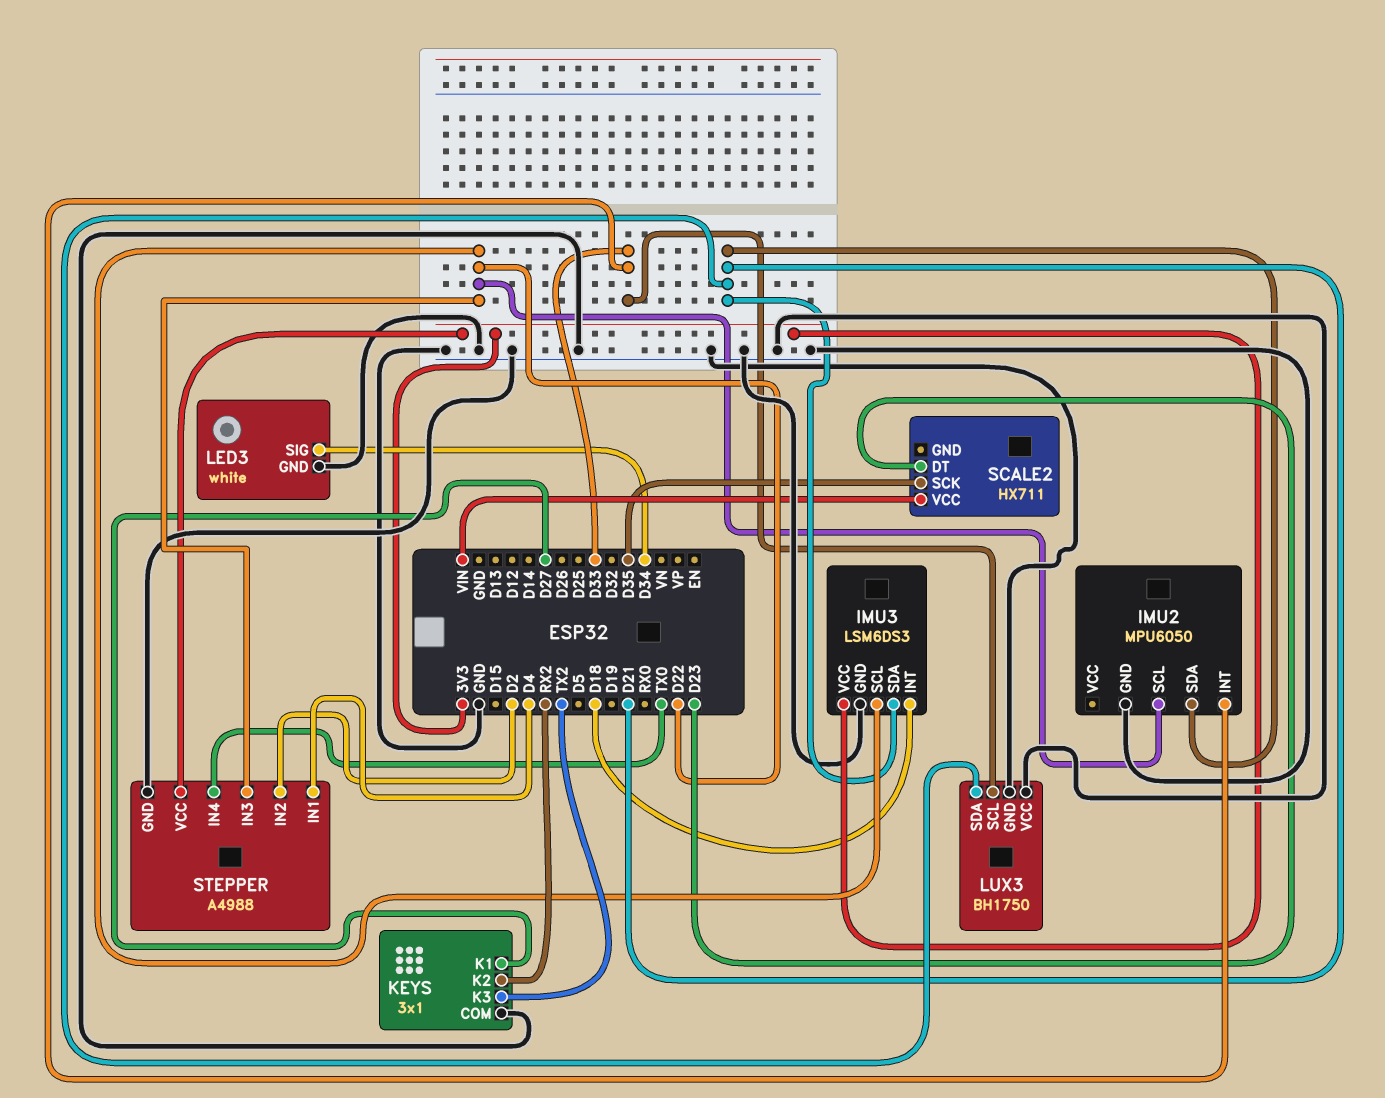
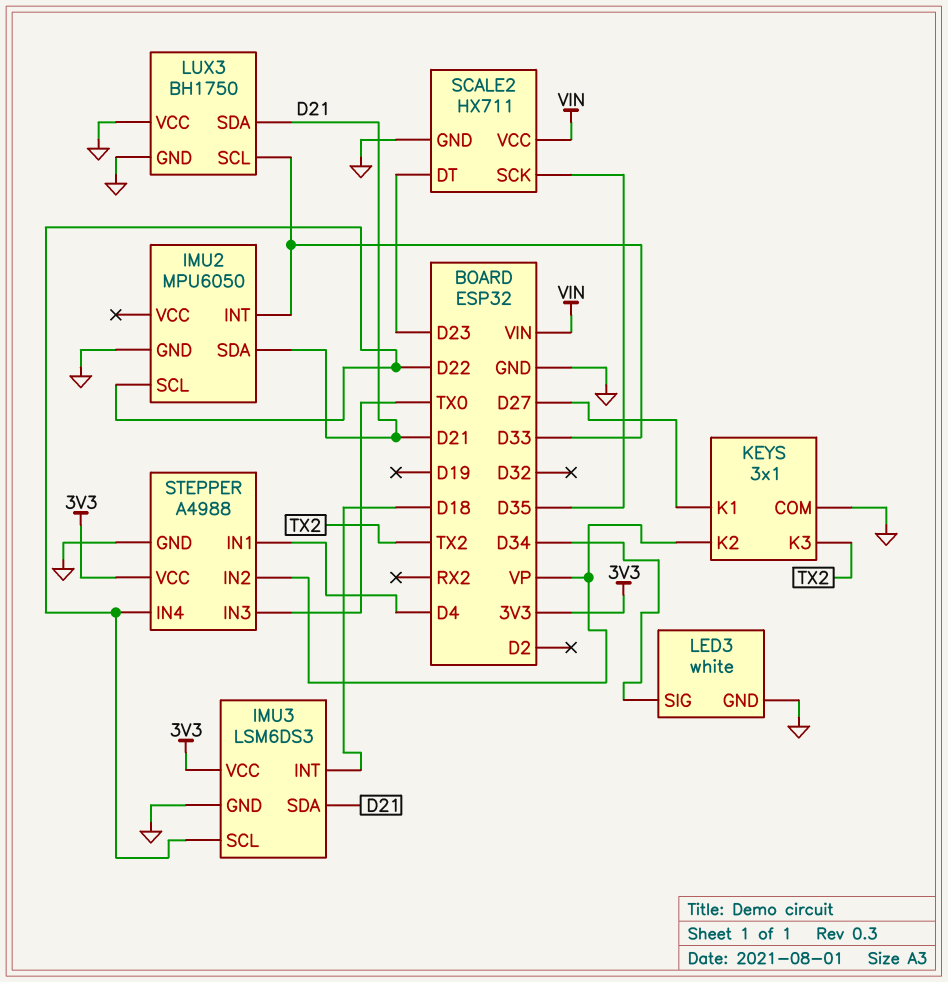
KEYS pin K2: RX2 -> VP
SCALE2 pin GND: none -> GND
STEPPER pin IN2: D2 -> VP
STEPPER pin IN3: D22 -> TX0
STEPPER pin IN4: TX0 -> D22

